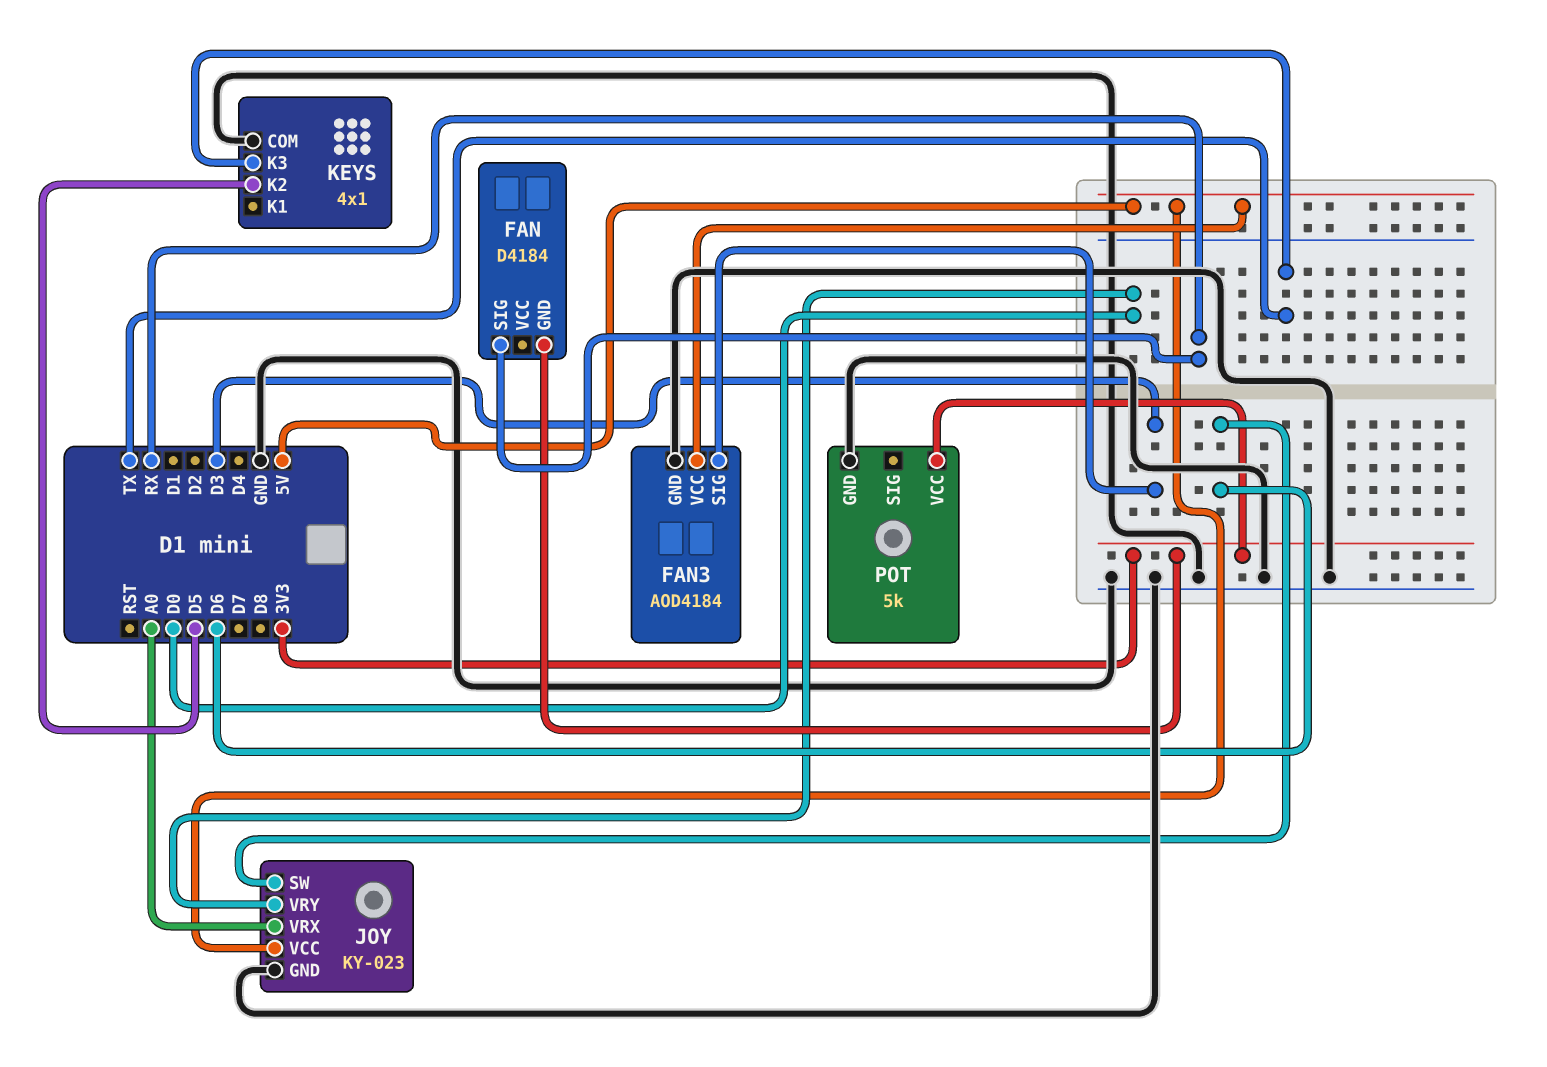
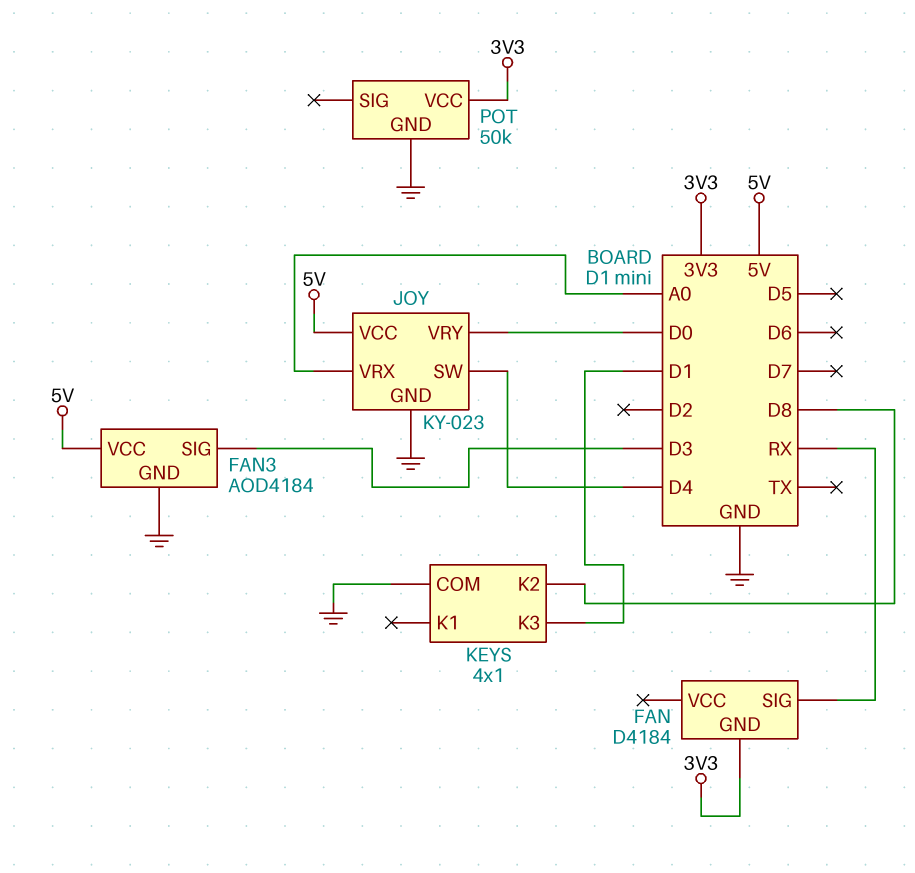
JOY pin SW: D6 -> D4
KEYS pin K2: D5 -> D8
KEYS pin K3: TX -> D1
POT: 5k -> 50k

